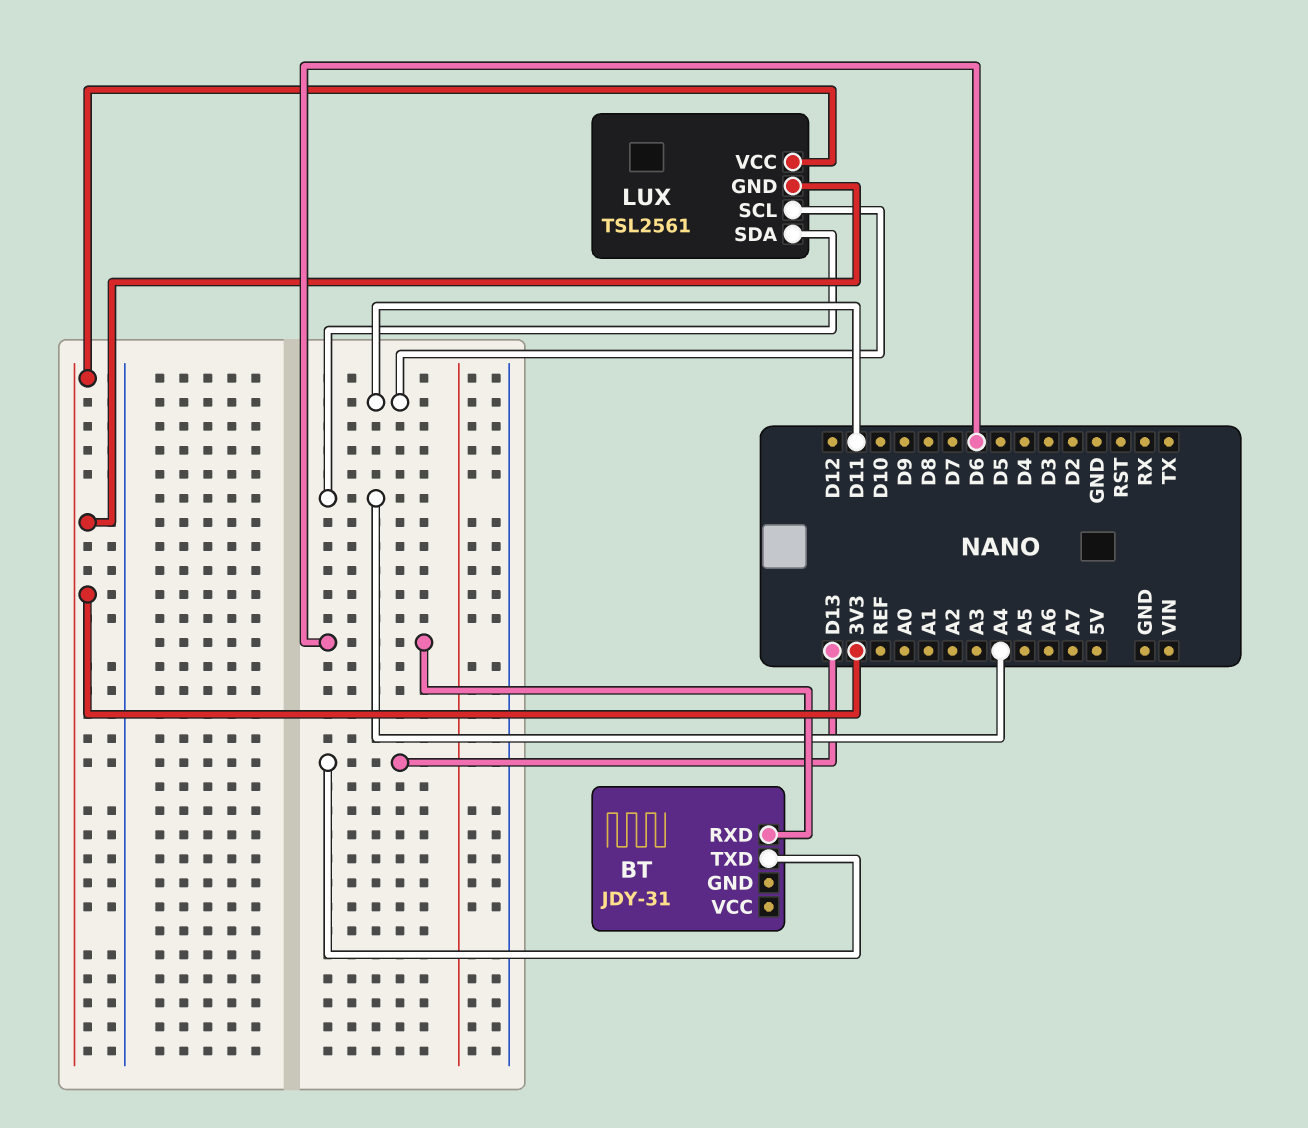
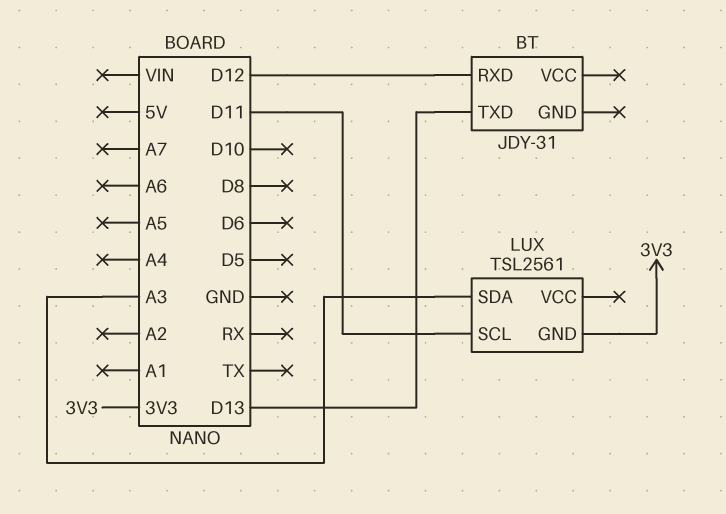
BT pin RXD: D6 -> D12
LUX pin SDA: A4 -> A3
LUX pin VCC: 3V3 -> none

